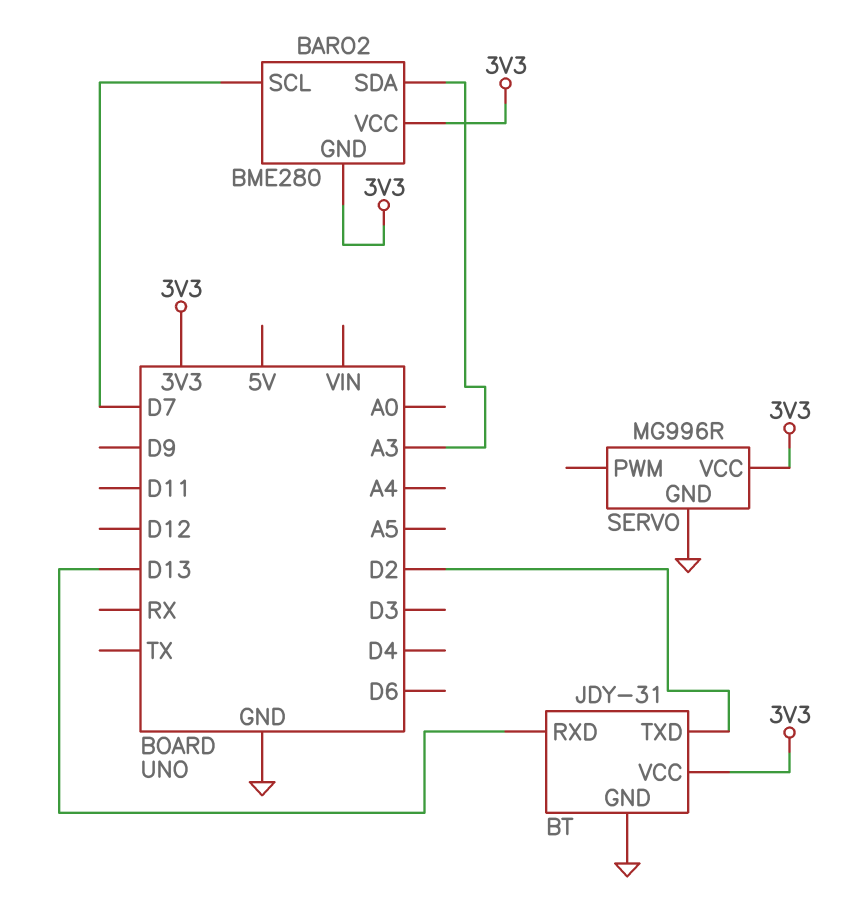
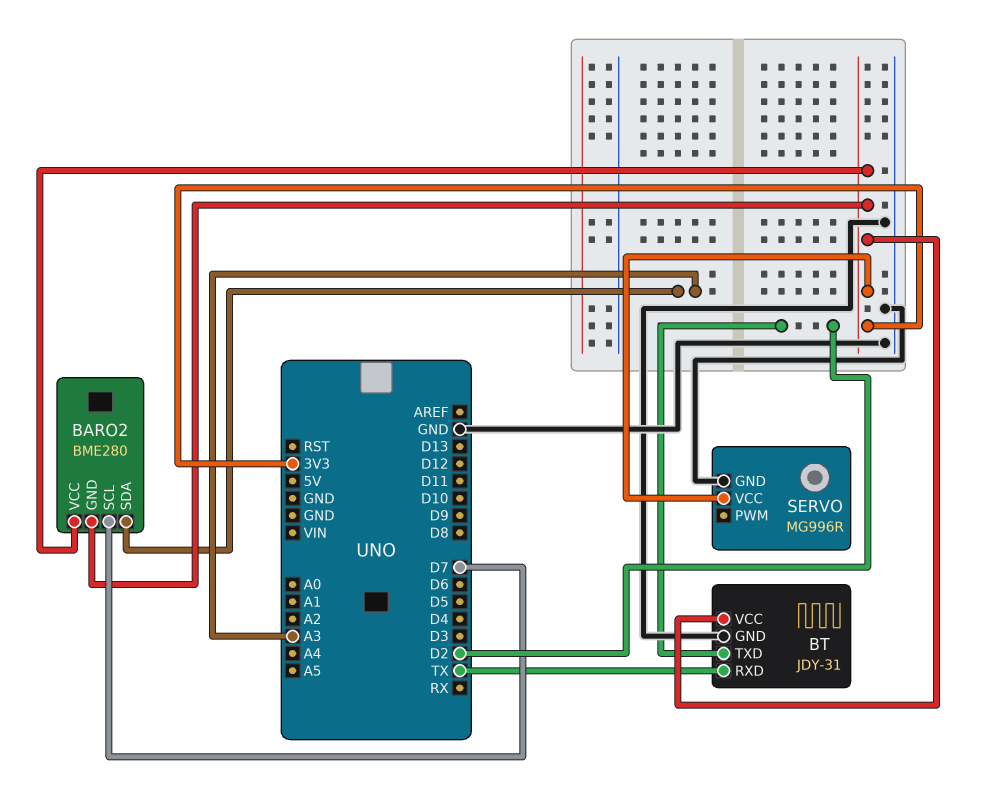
BT pin RXD: D13 -> TX

